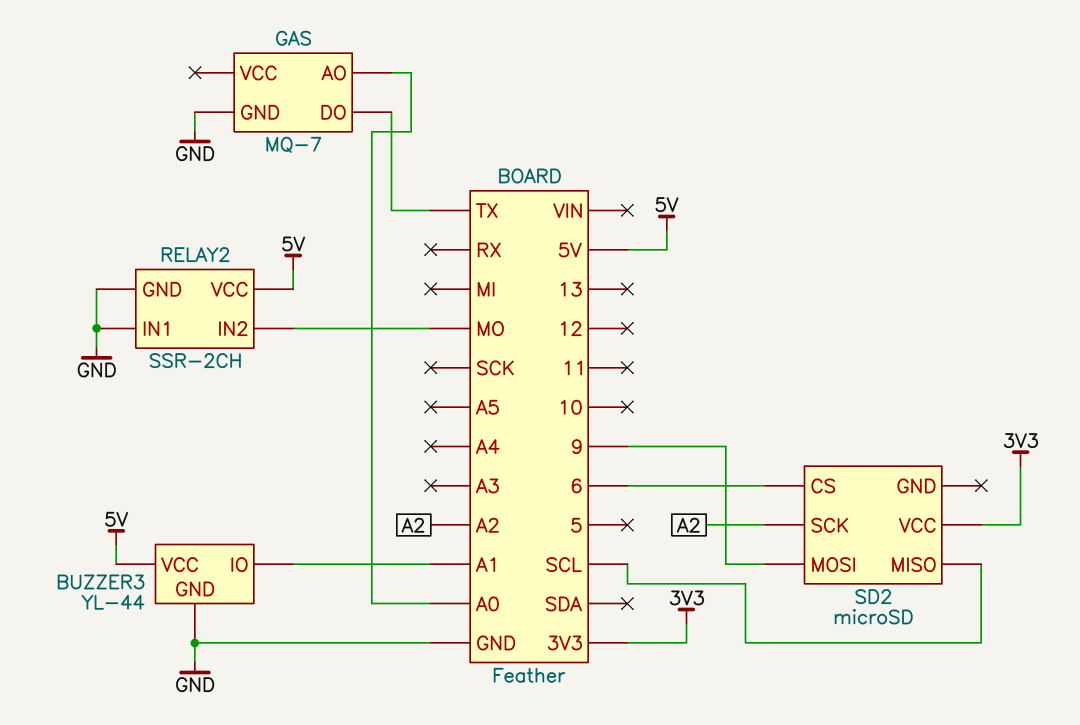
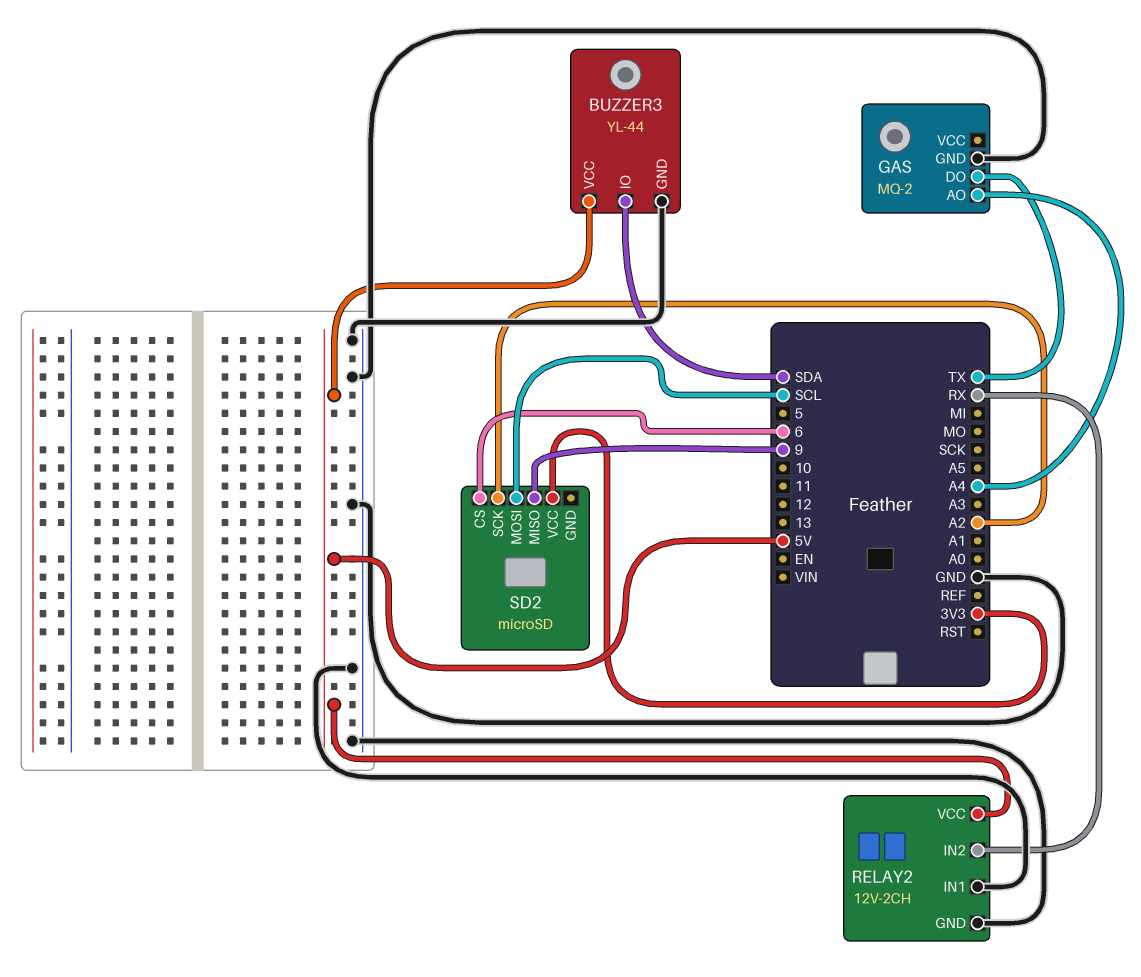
BUZZER3 pin IO: A1 -> SDA
GAS: MQ-7 -> MQ-2
GAS pin AO: A0 -> A4
RELAY2: SSR-2CH -> 12V-2CH
RELAY2 pin IN2: MO -> RX
SD2 pin MISO: SCL -> 9
SD2 pin MOSI: 9 -> SCL

